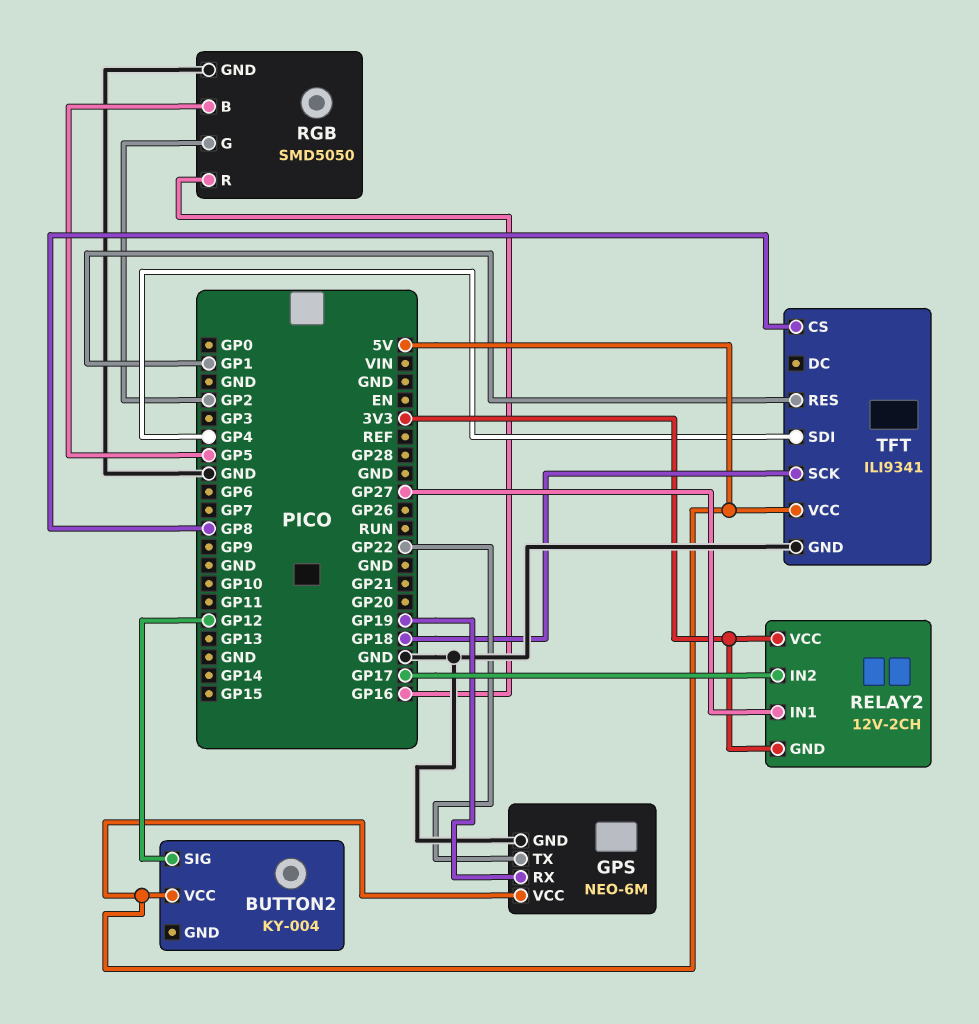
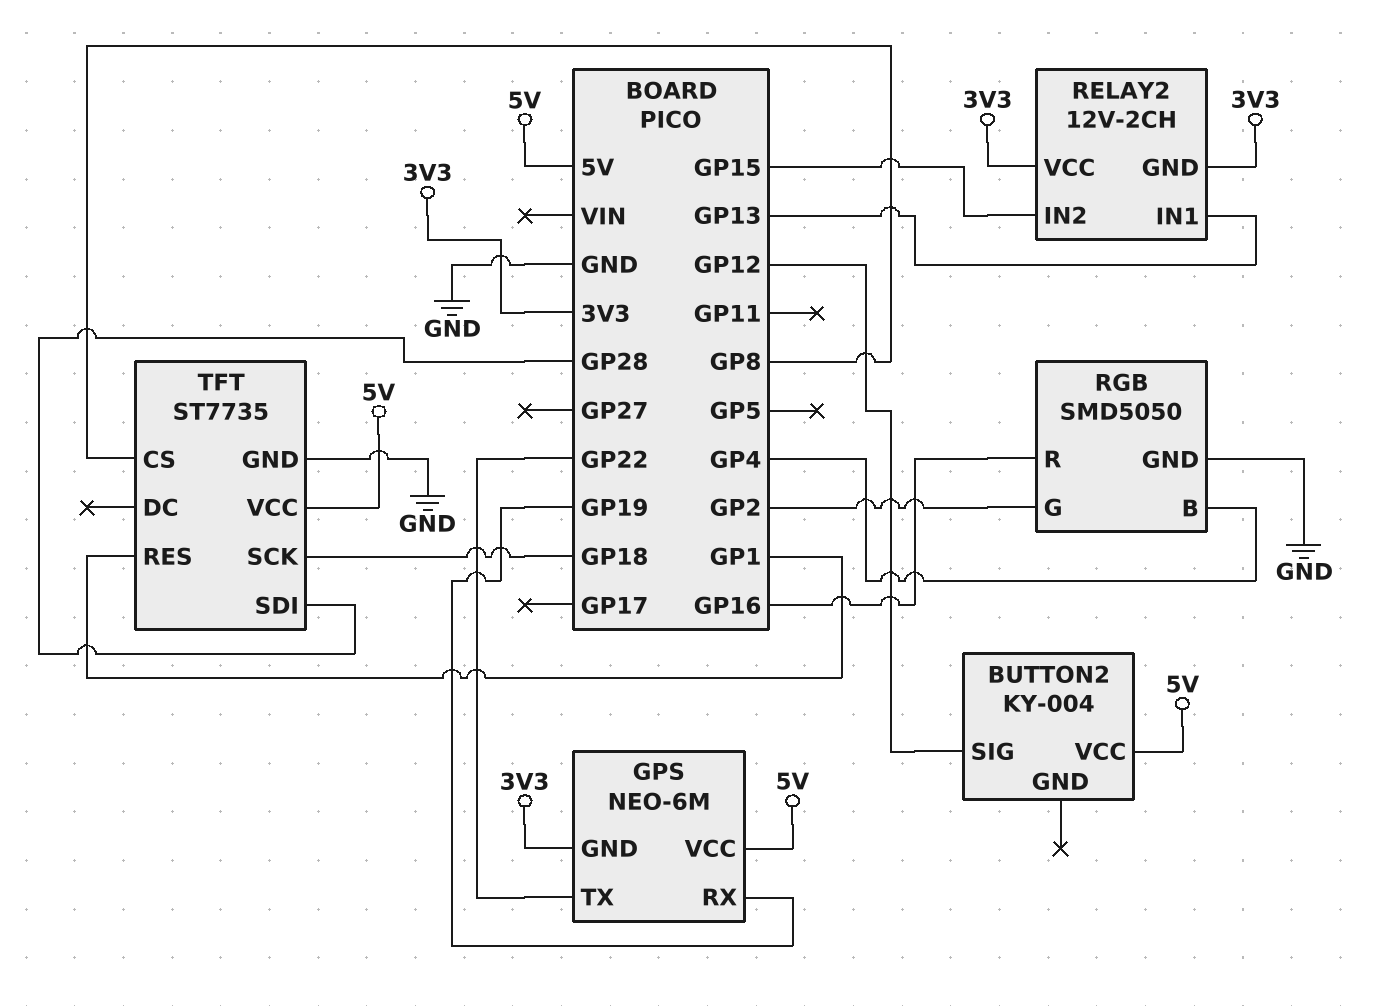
GPS pin GND: GND -> 3V3
RELAY2 pin IN1: GP27 -> GP13
RELAY2 pin IN2: GP17 -> GP15
RGB pin B: GP5 -> GP4
TFT: ILI9341 -> ST7735
TFT pin SDI: GP4 -> GP28

